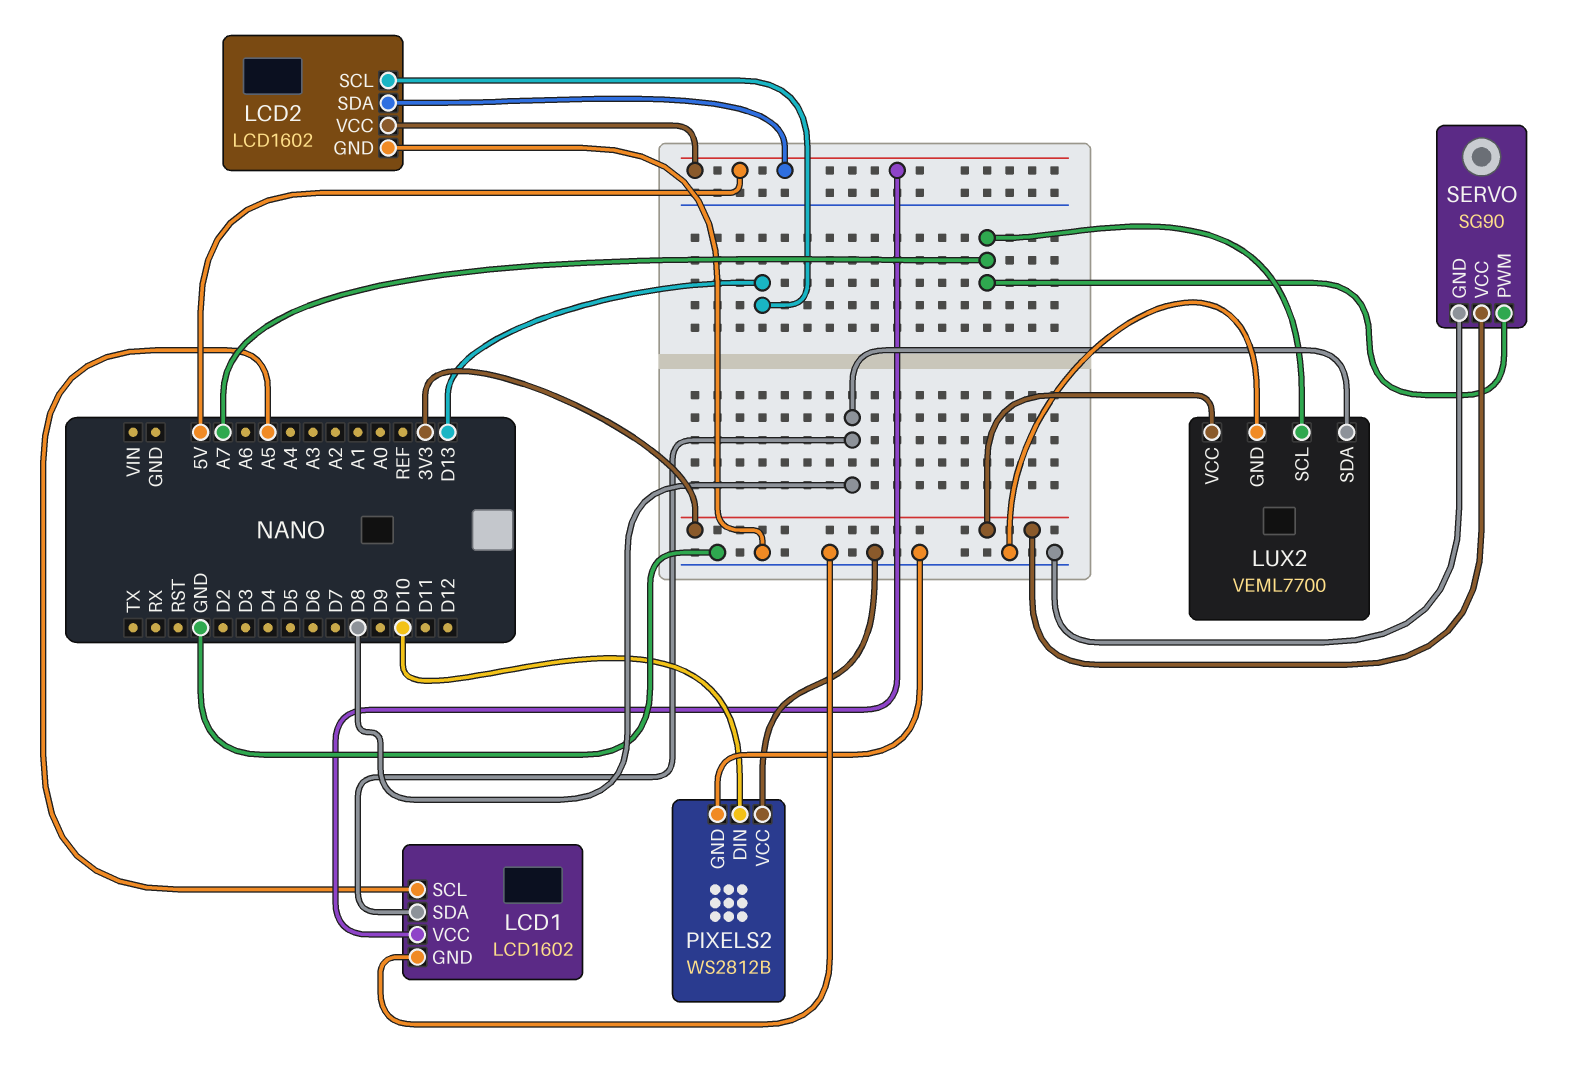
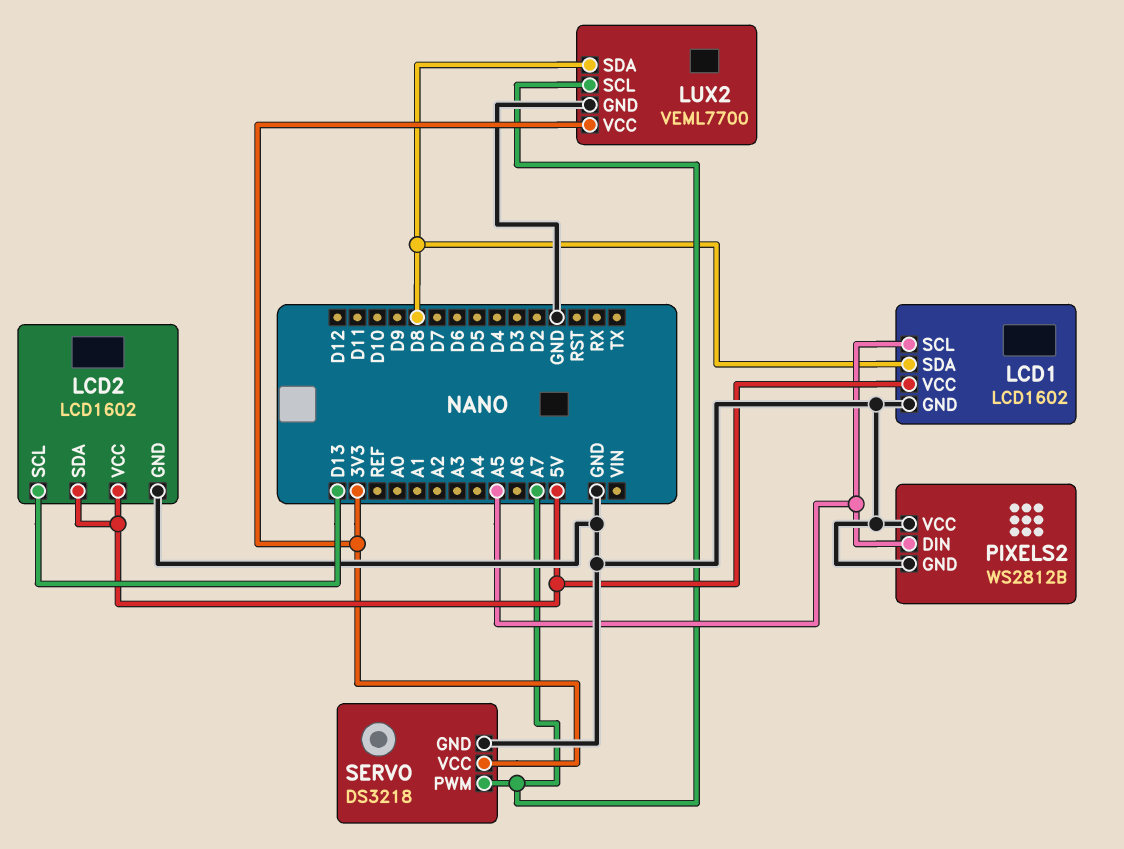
PIXELS2 pin DIN: D10 -> A5
SERVO: SG90 -> DS3218

